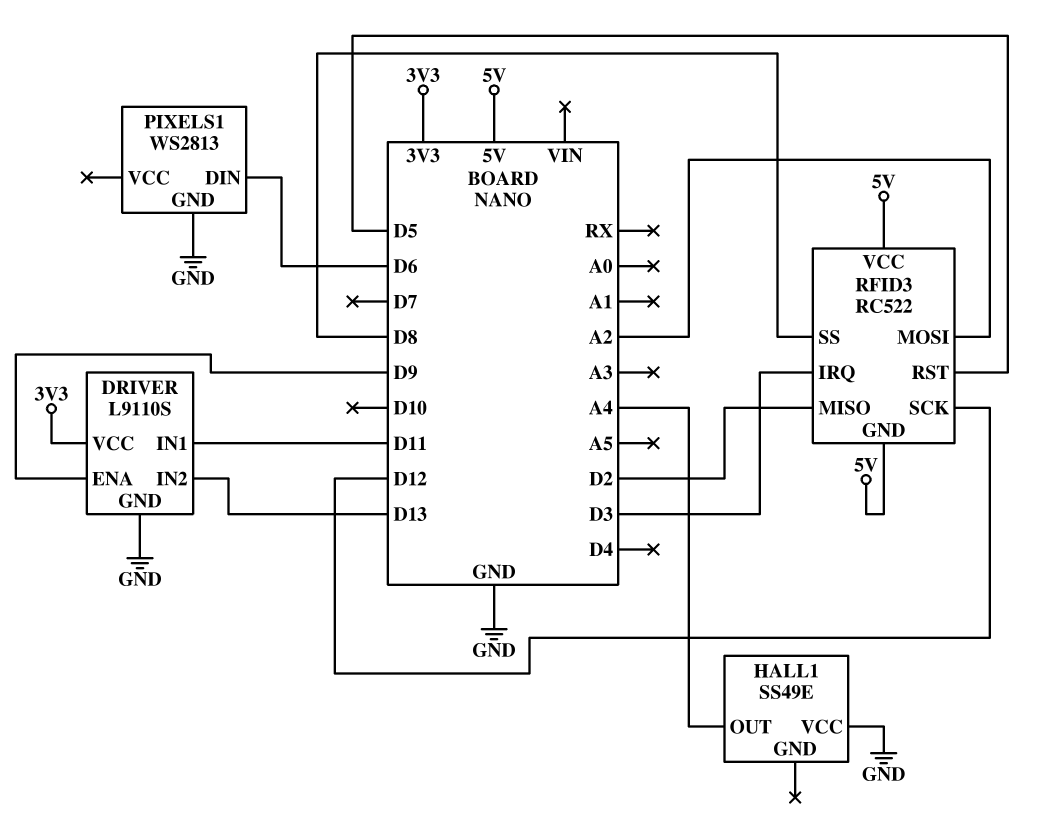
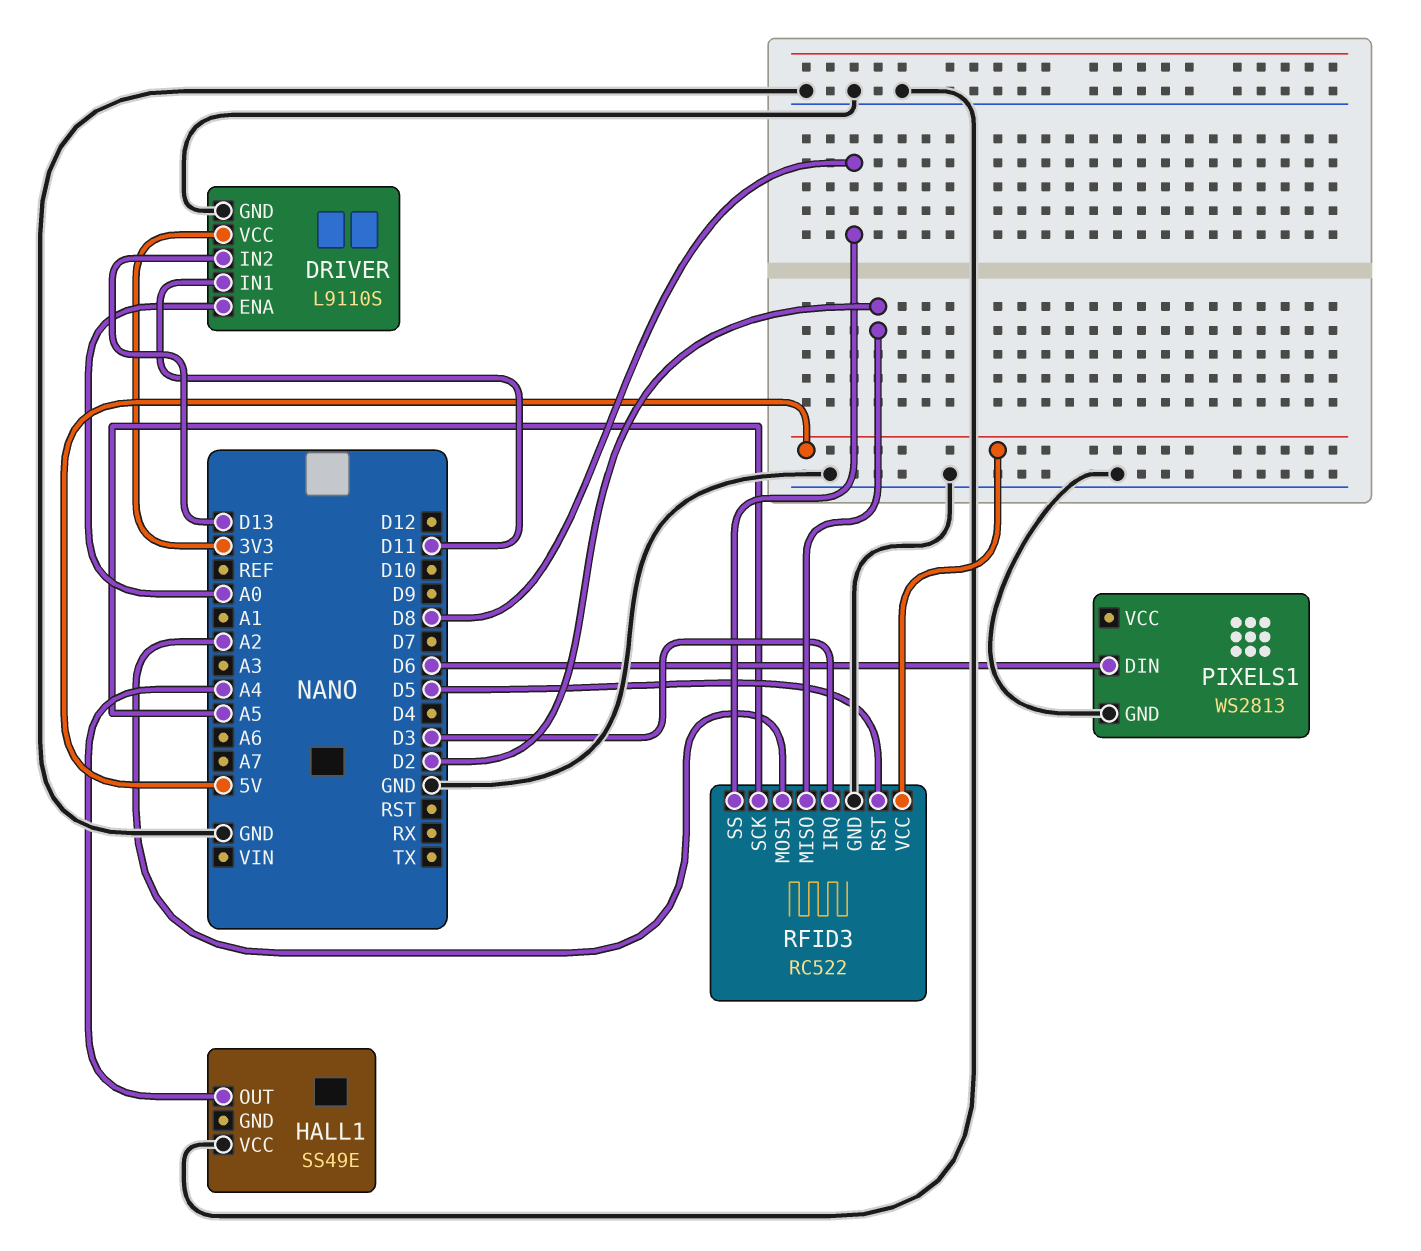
DRIVER pin ENA: D9 -> A0
RFID3 pin GND: 5V -> GND
RFID3 pin SCK: D12 -> A5

